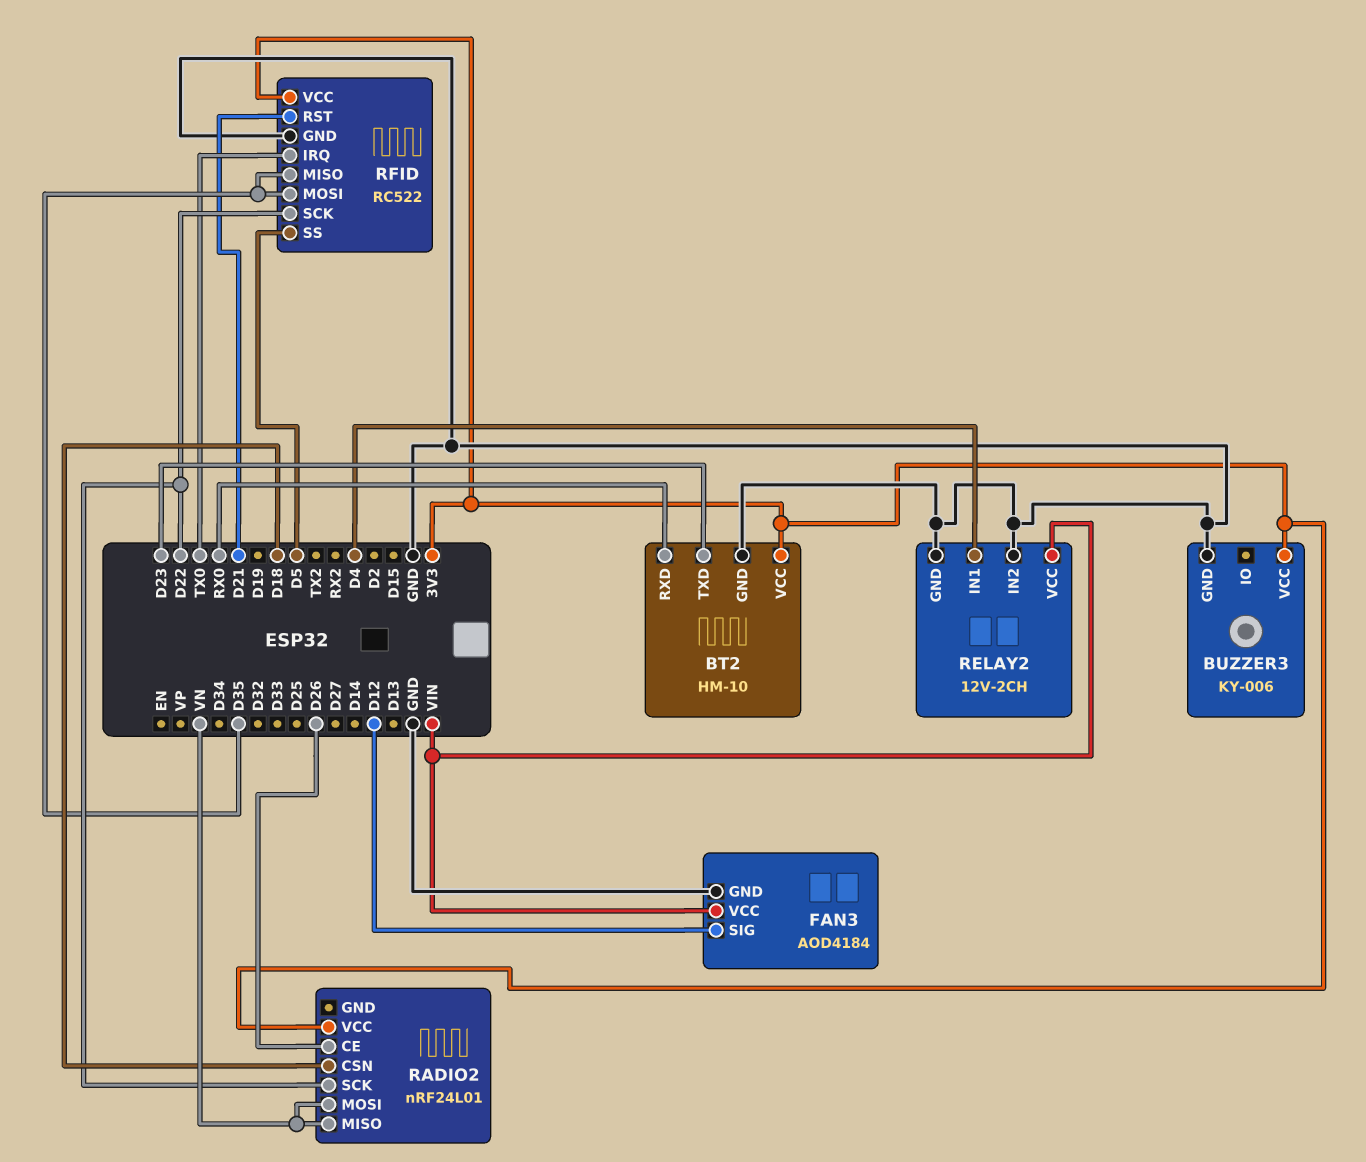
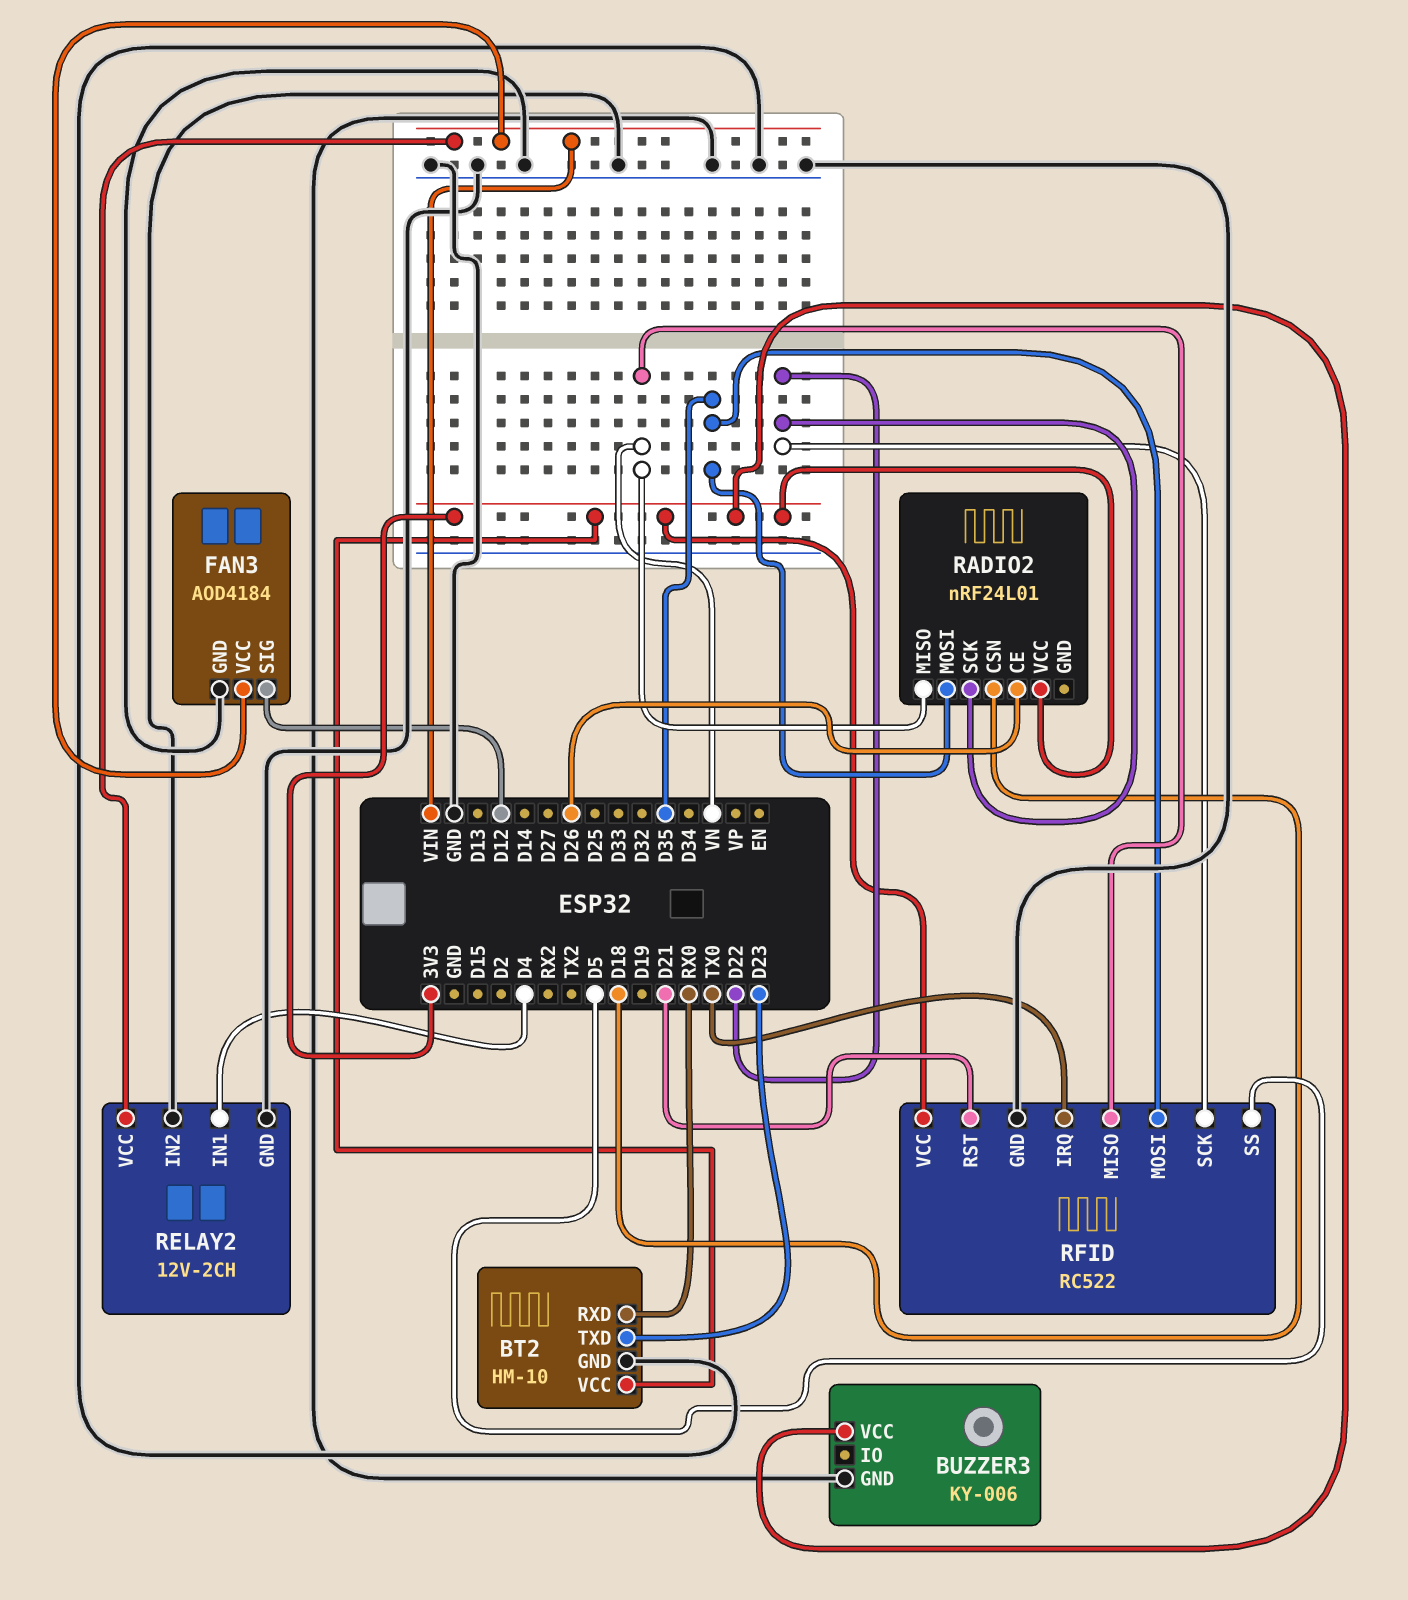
RADIO2 pin MOSI: VN -> D35
RFID pin MISO: D35 -> VN

